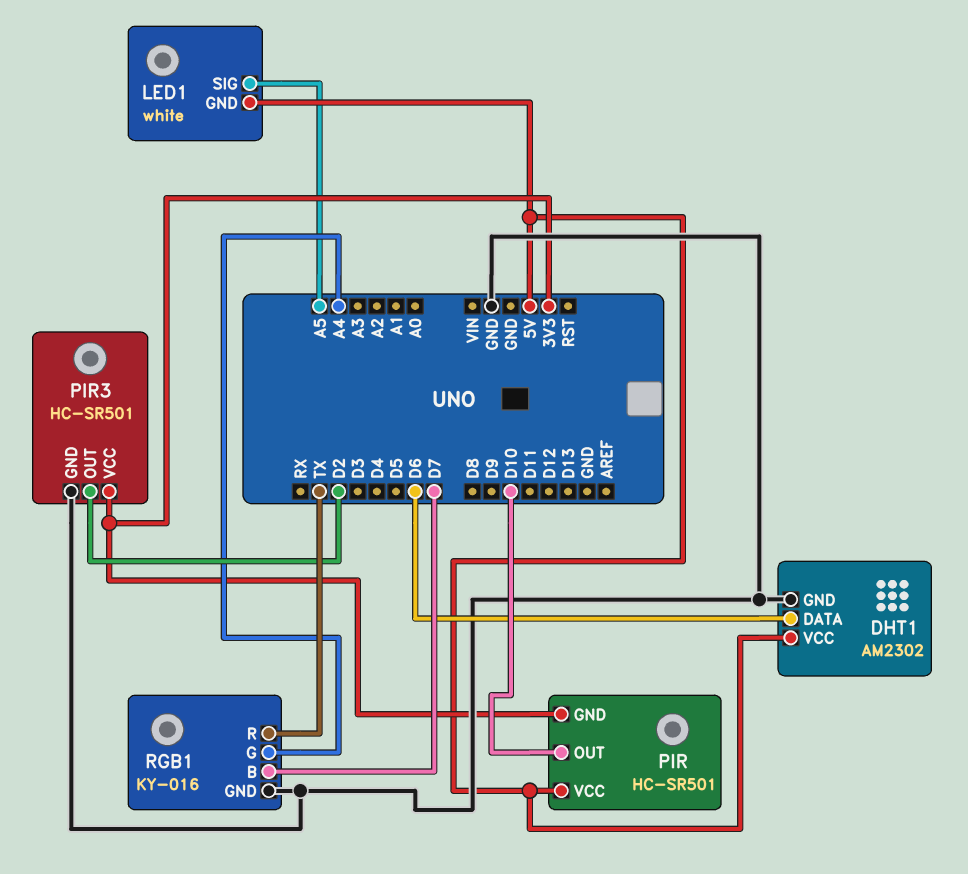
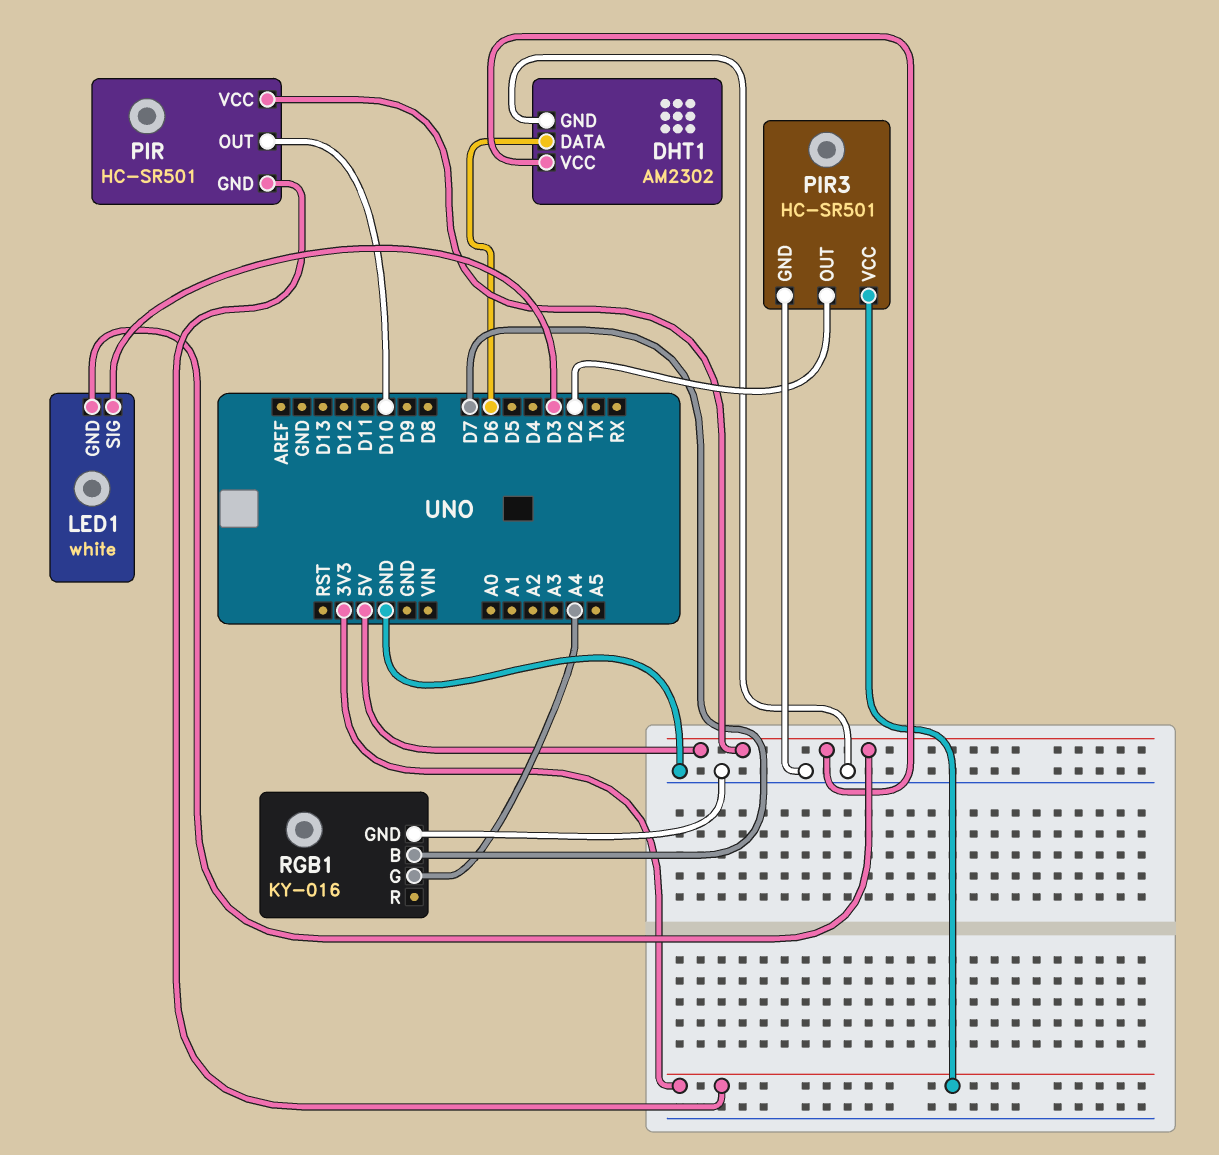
LED1 pin SIG: A5 -> D3
RGB1 pin R: TX -> none

